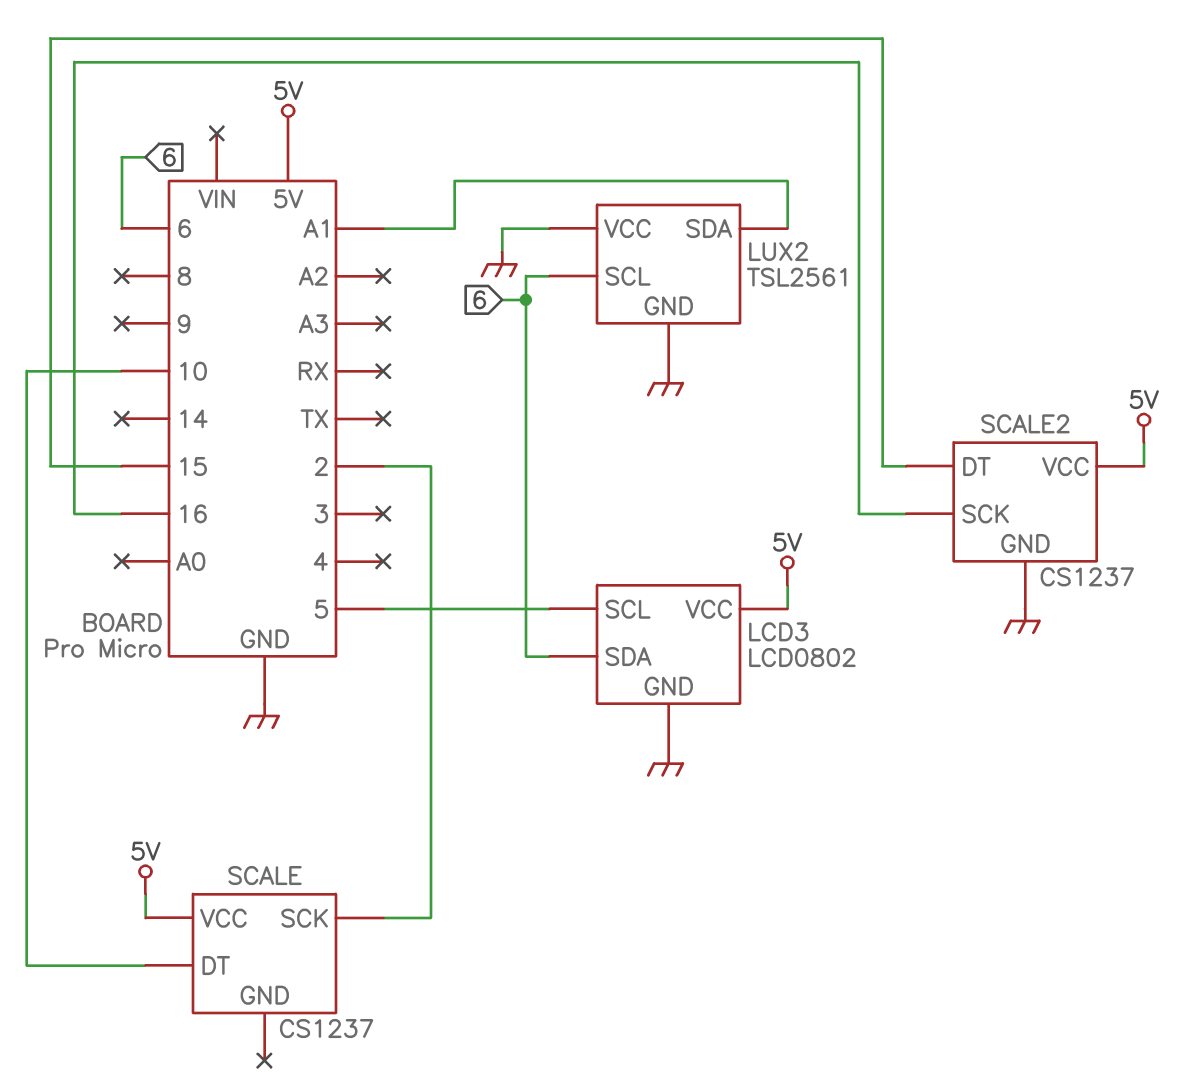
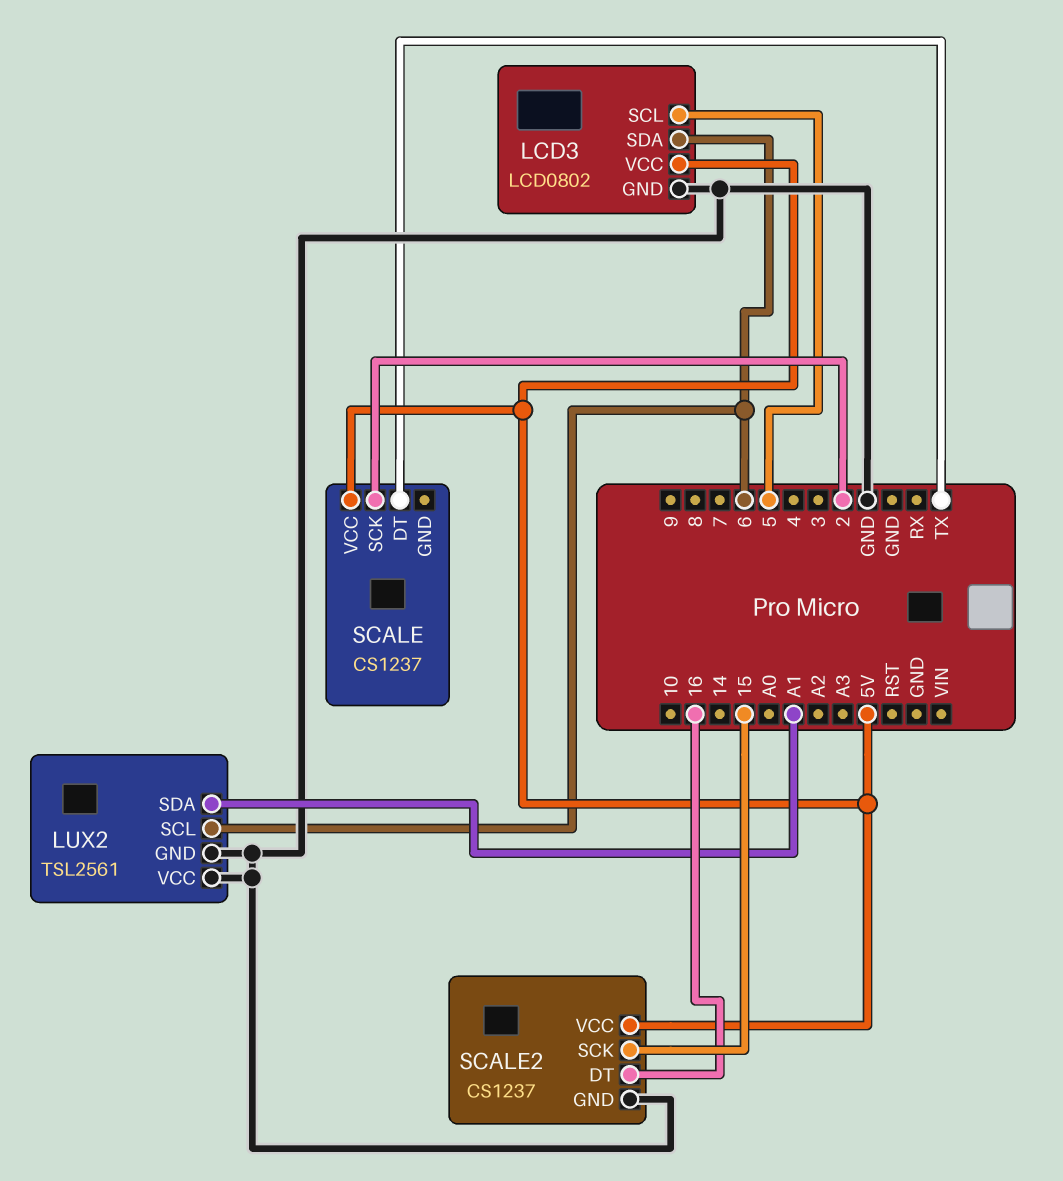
SCALE pin DT: 10 -> TX
SCALE2 pin DT: 15 -> 16
SCALE2 pin SCK: 16 -> 15

